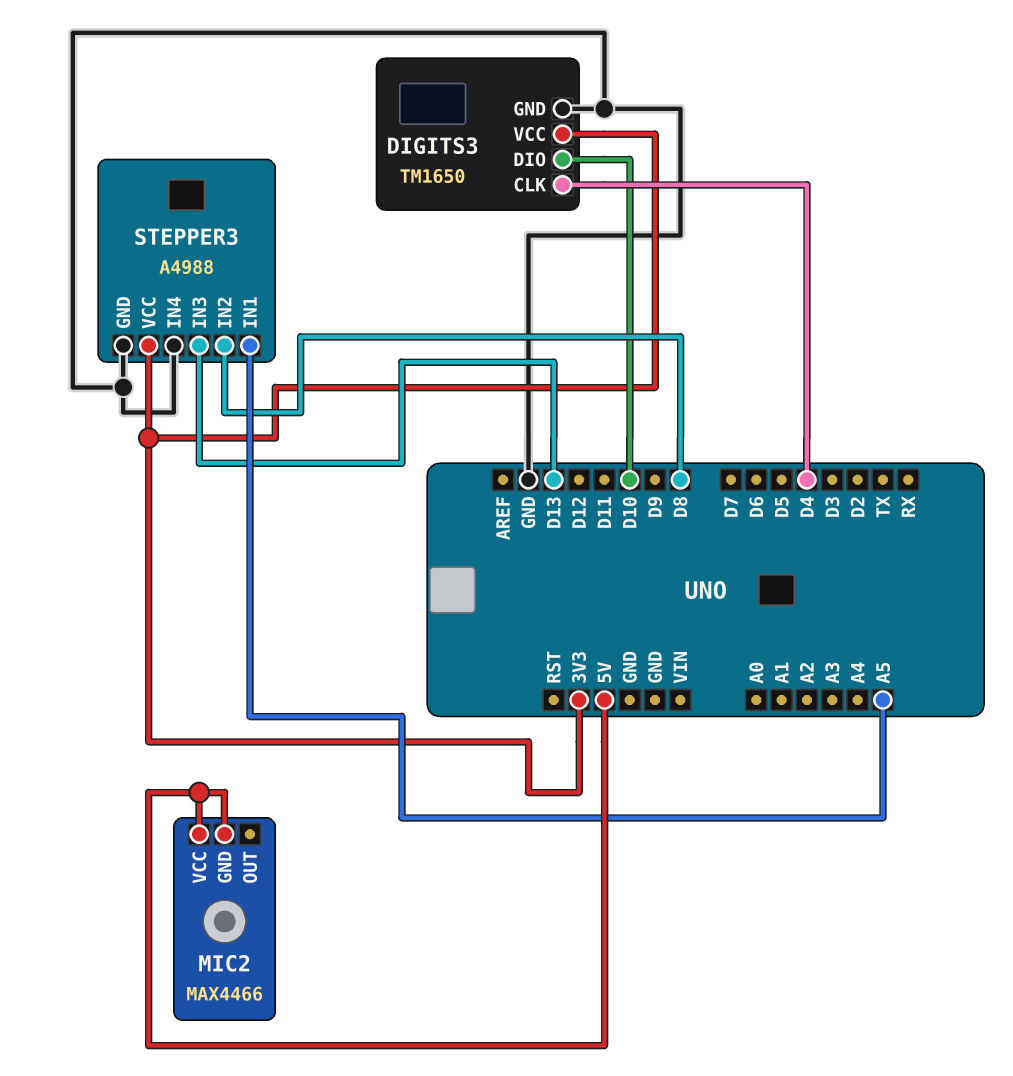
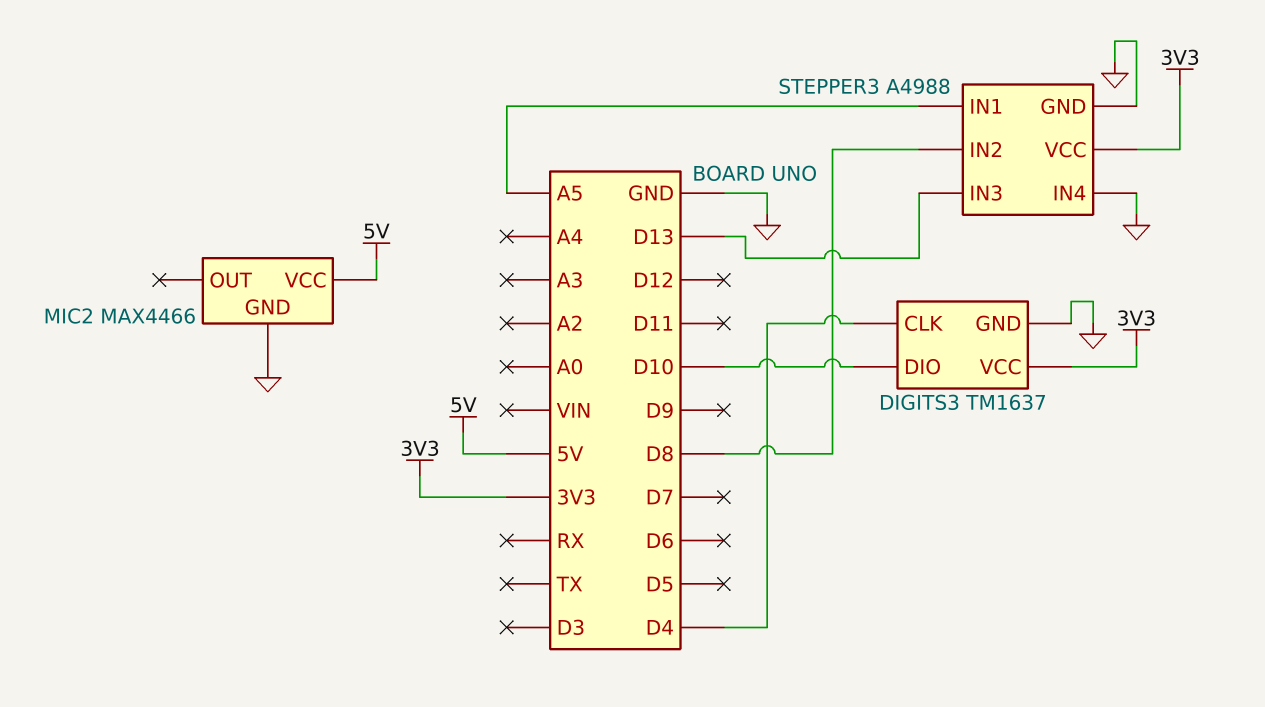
DIGITS3: TM1650 -> TM1637
MIC2 pin GND: 5V -> GND

